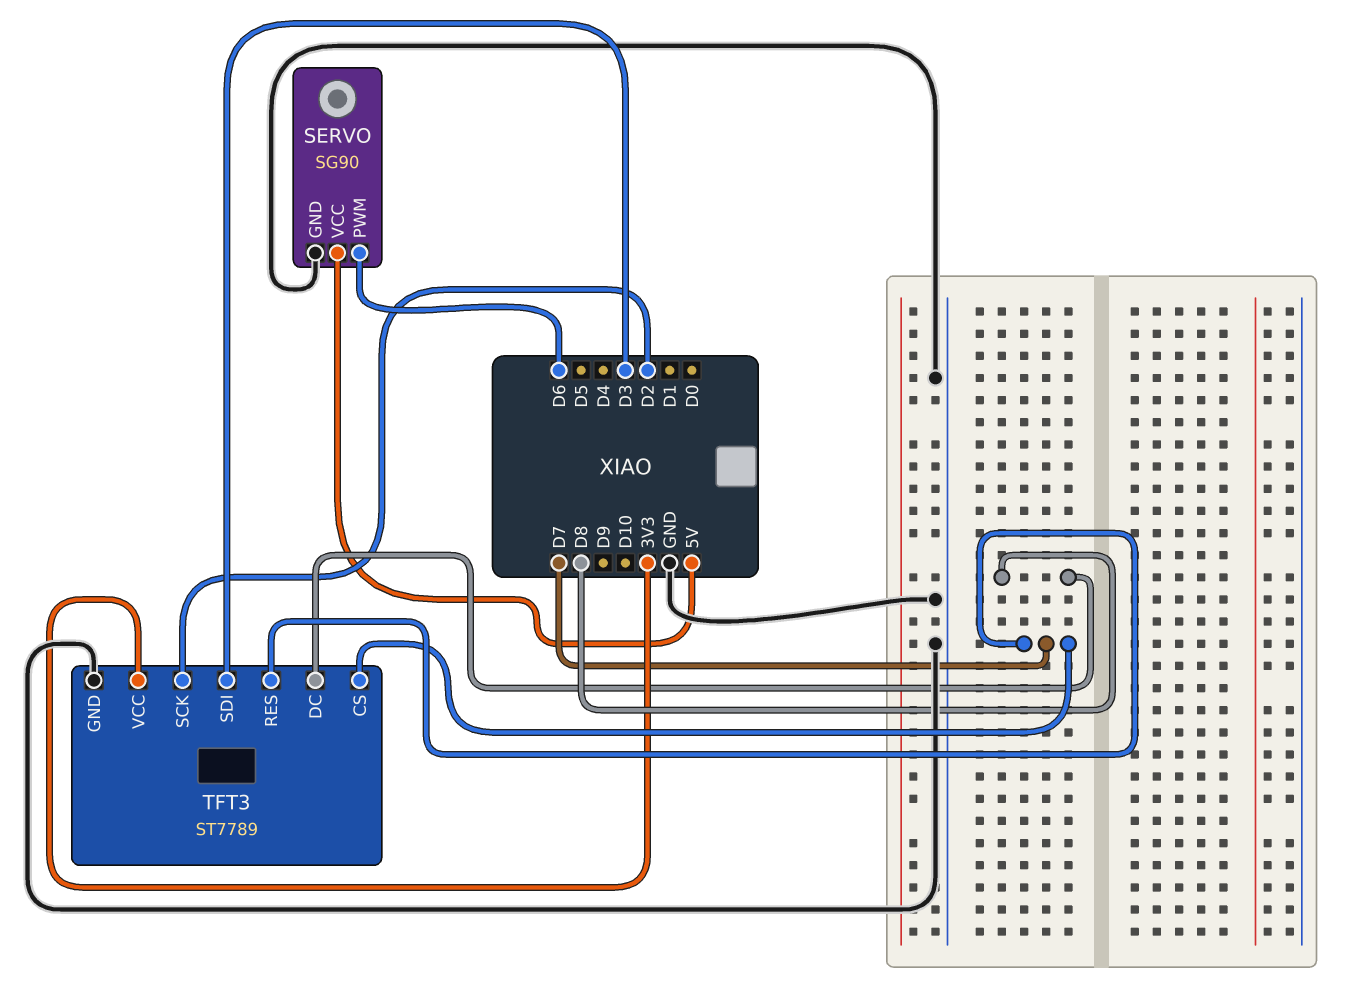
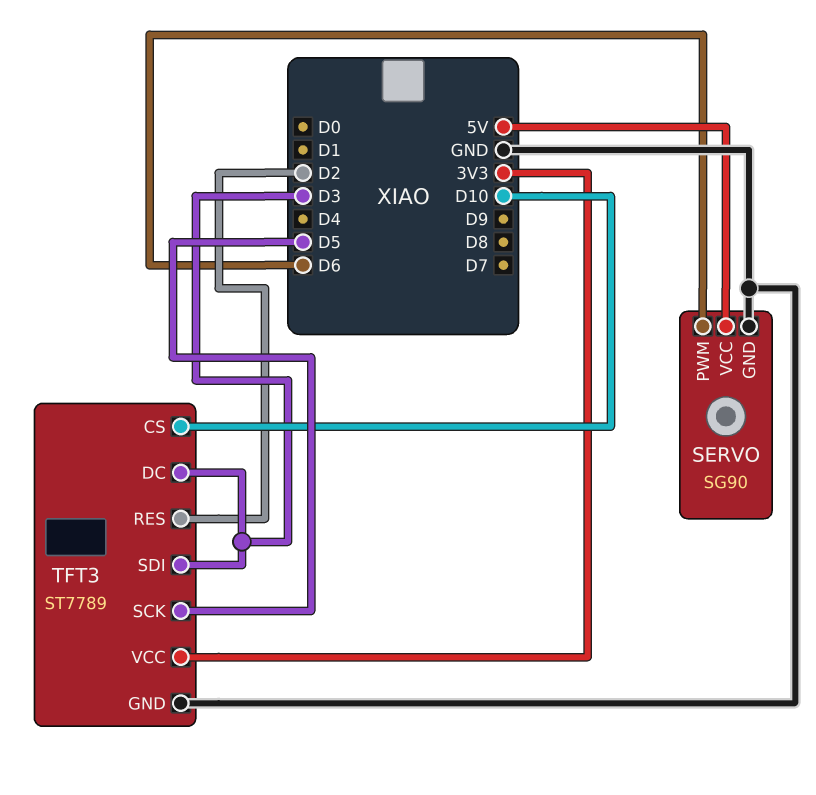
TFT3 pin CS: D7 -> D10
TFT3 pin DC: D8 -> D3
TFT3 pin RES: D7 -> D2
TFT3 pin SCK: D2 -> D5

